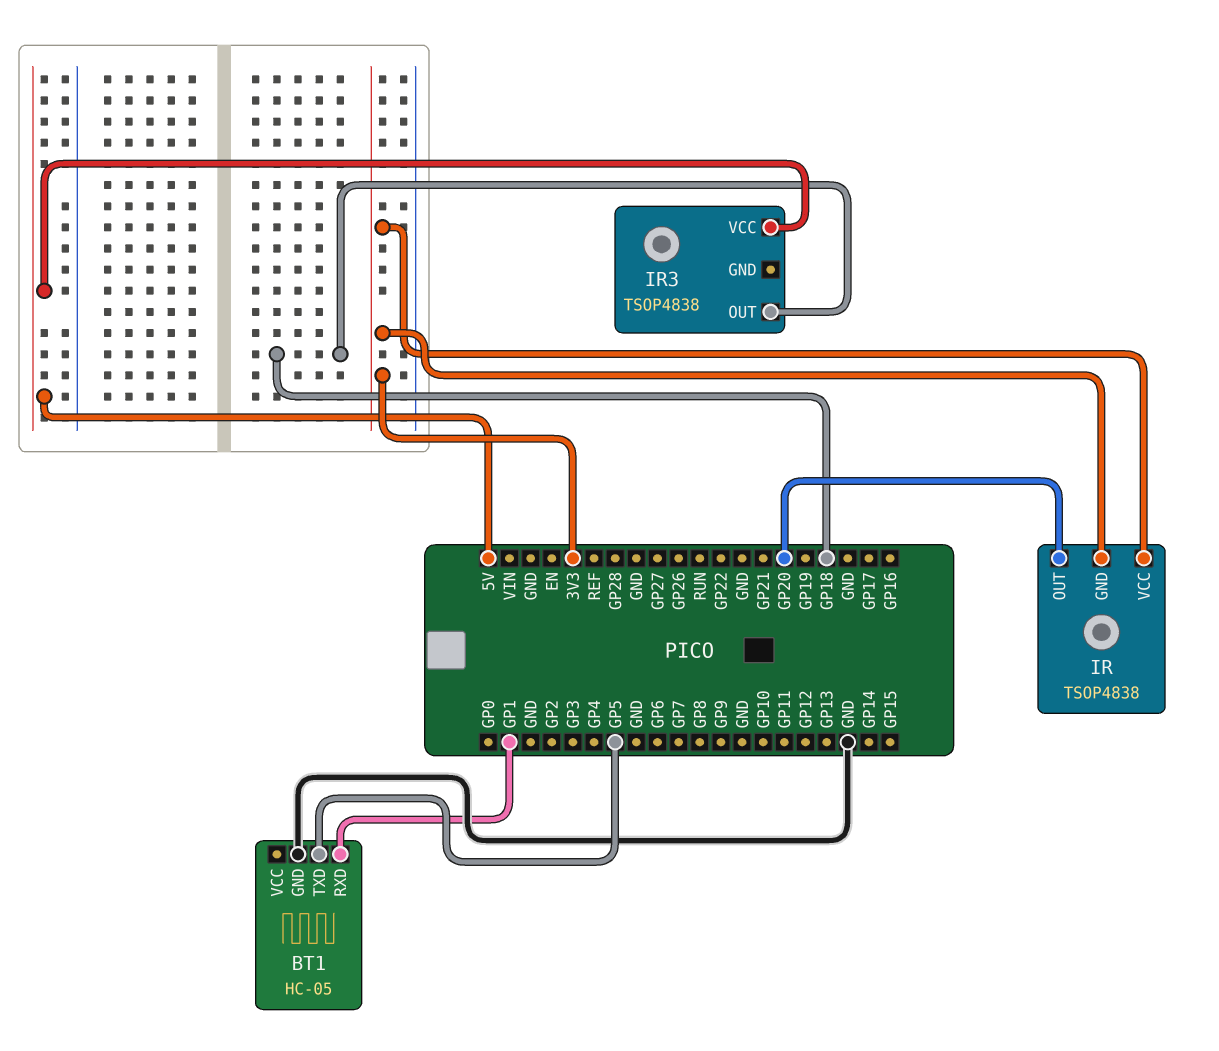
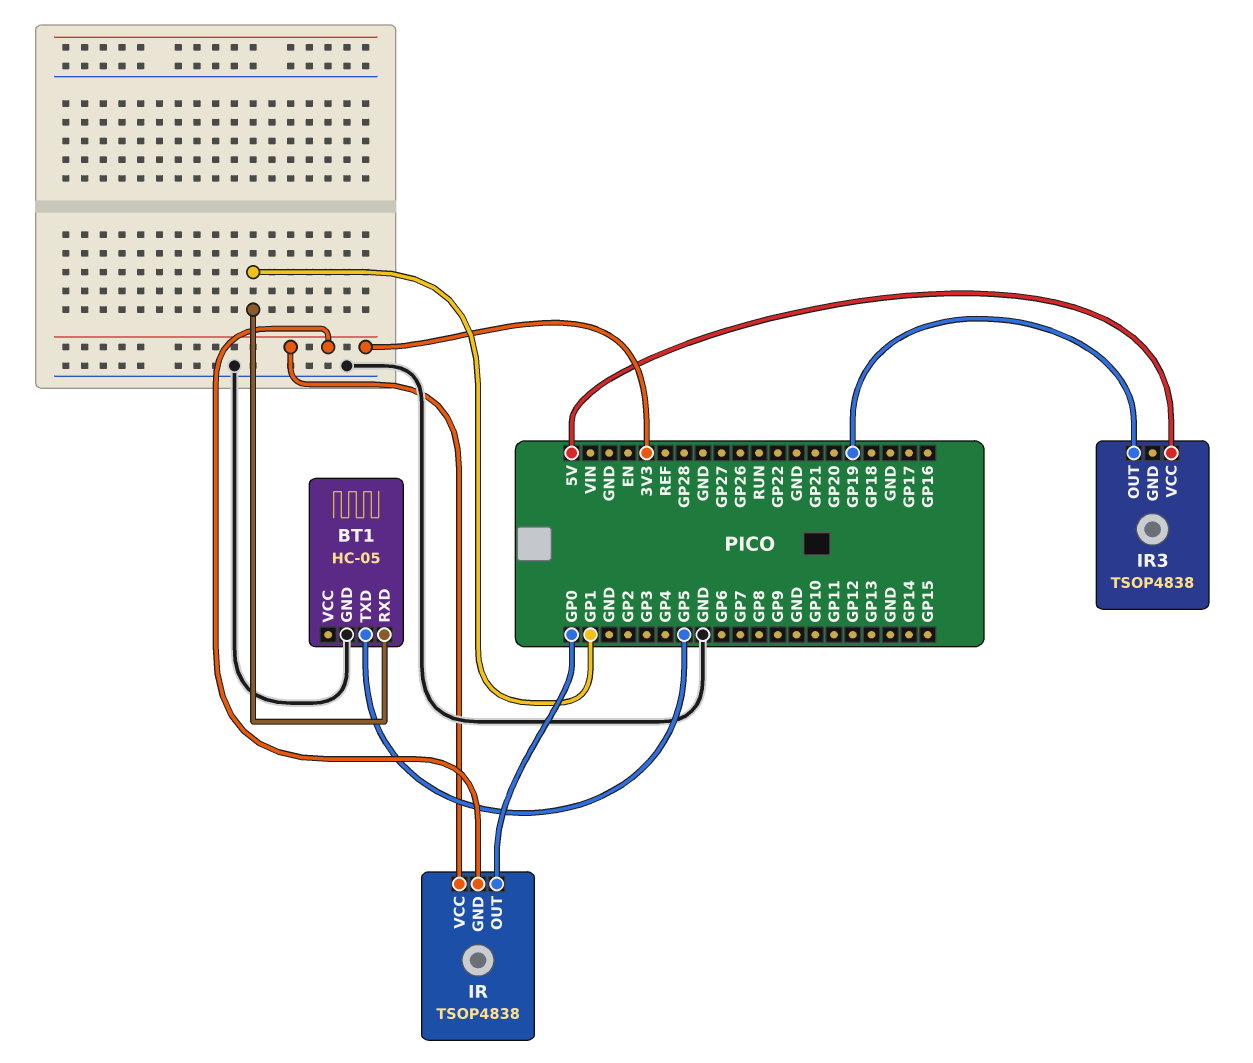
IR pin OUT: GP20 -> GP0
IR3 pin OUT: GP18 -> GP19

